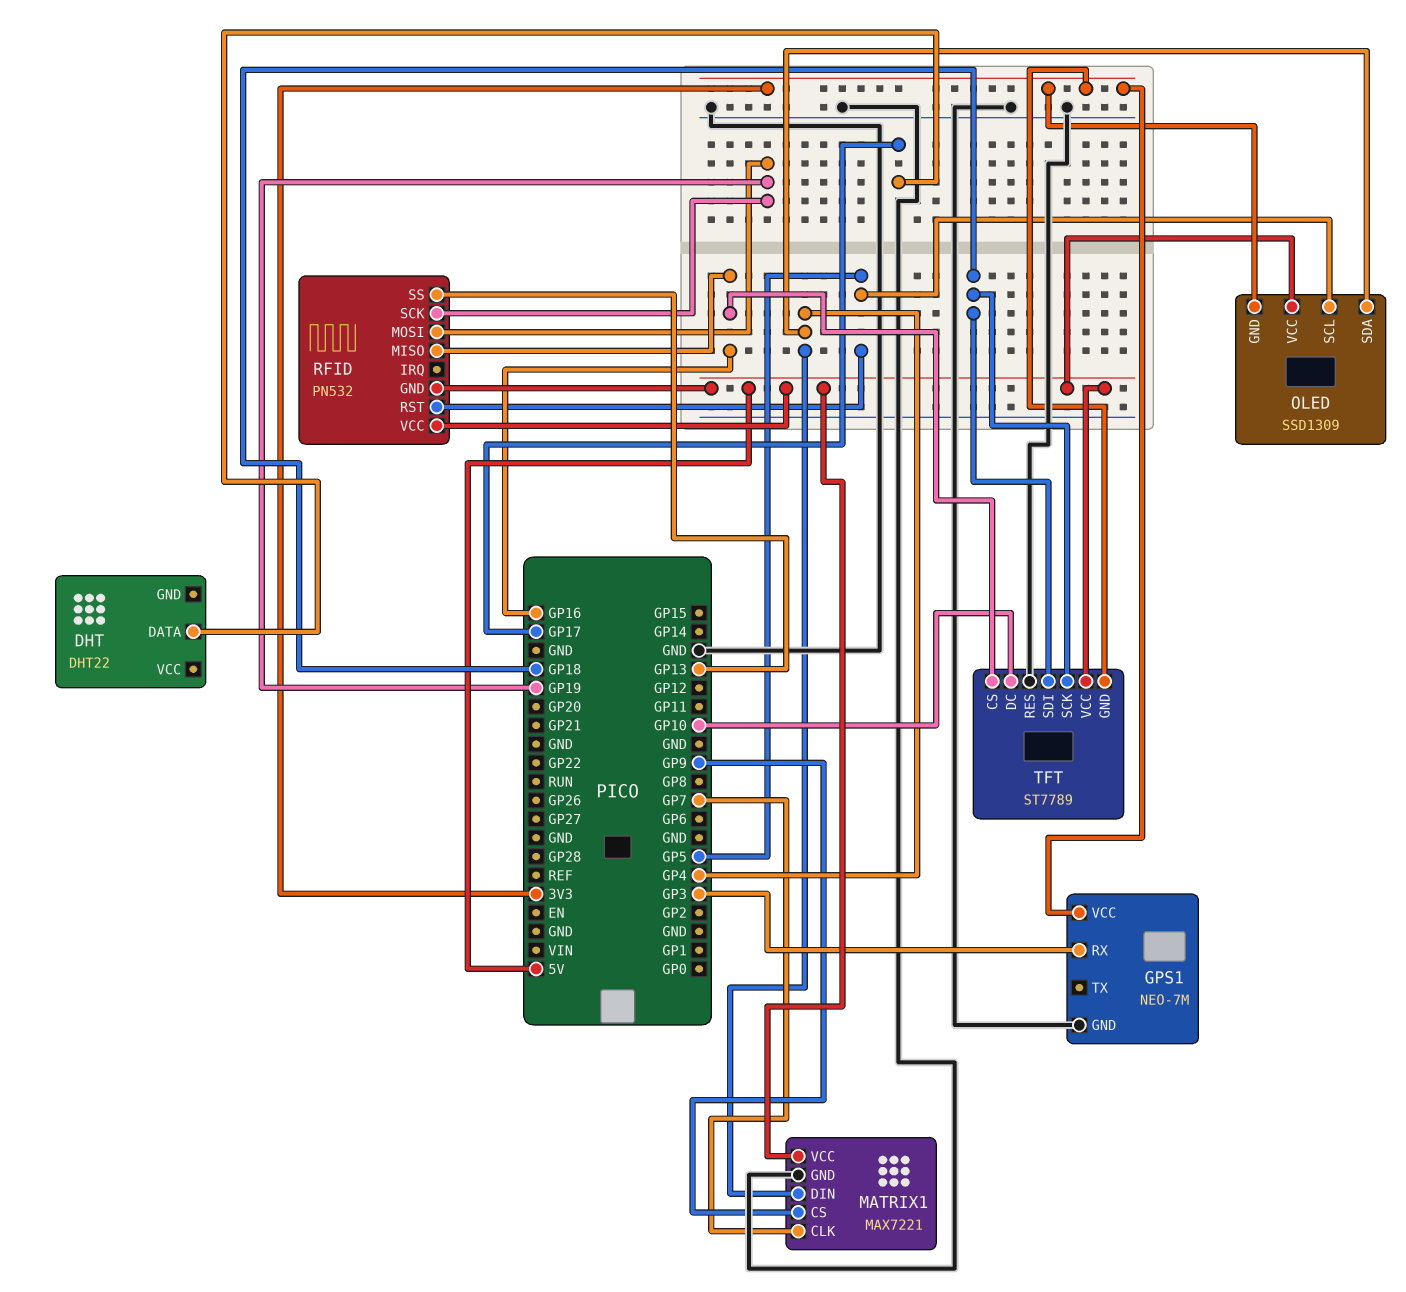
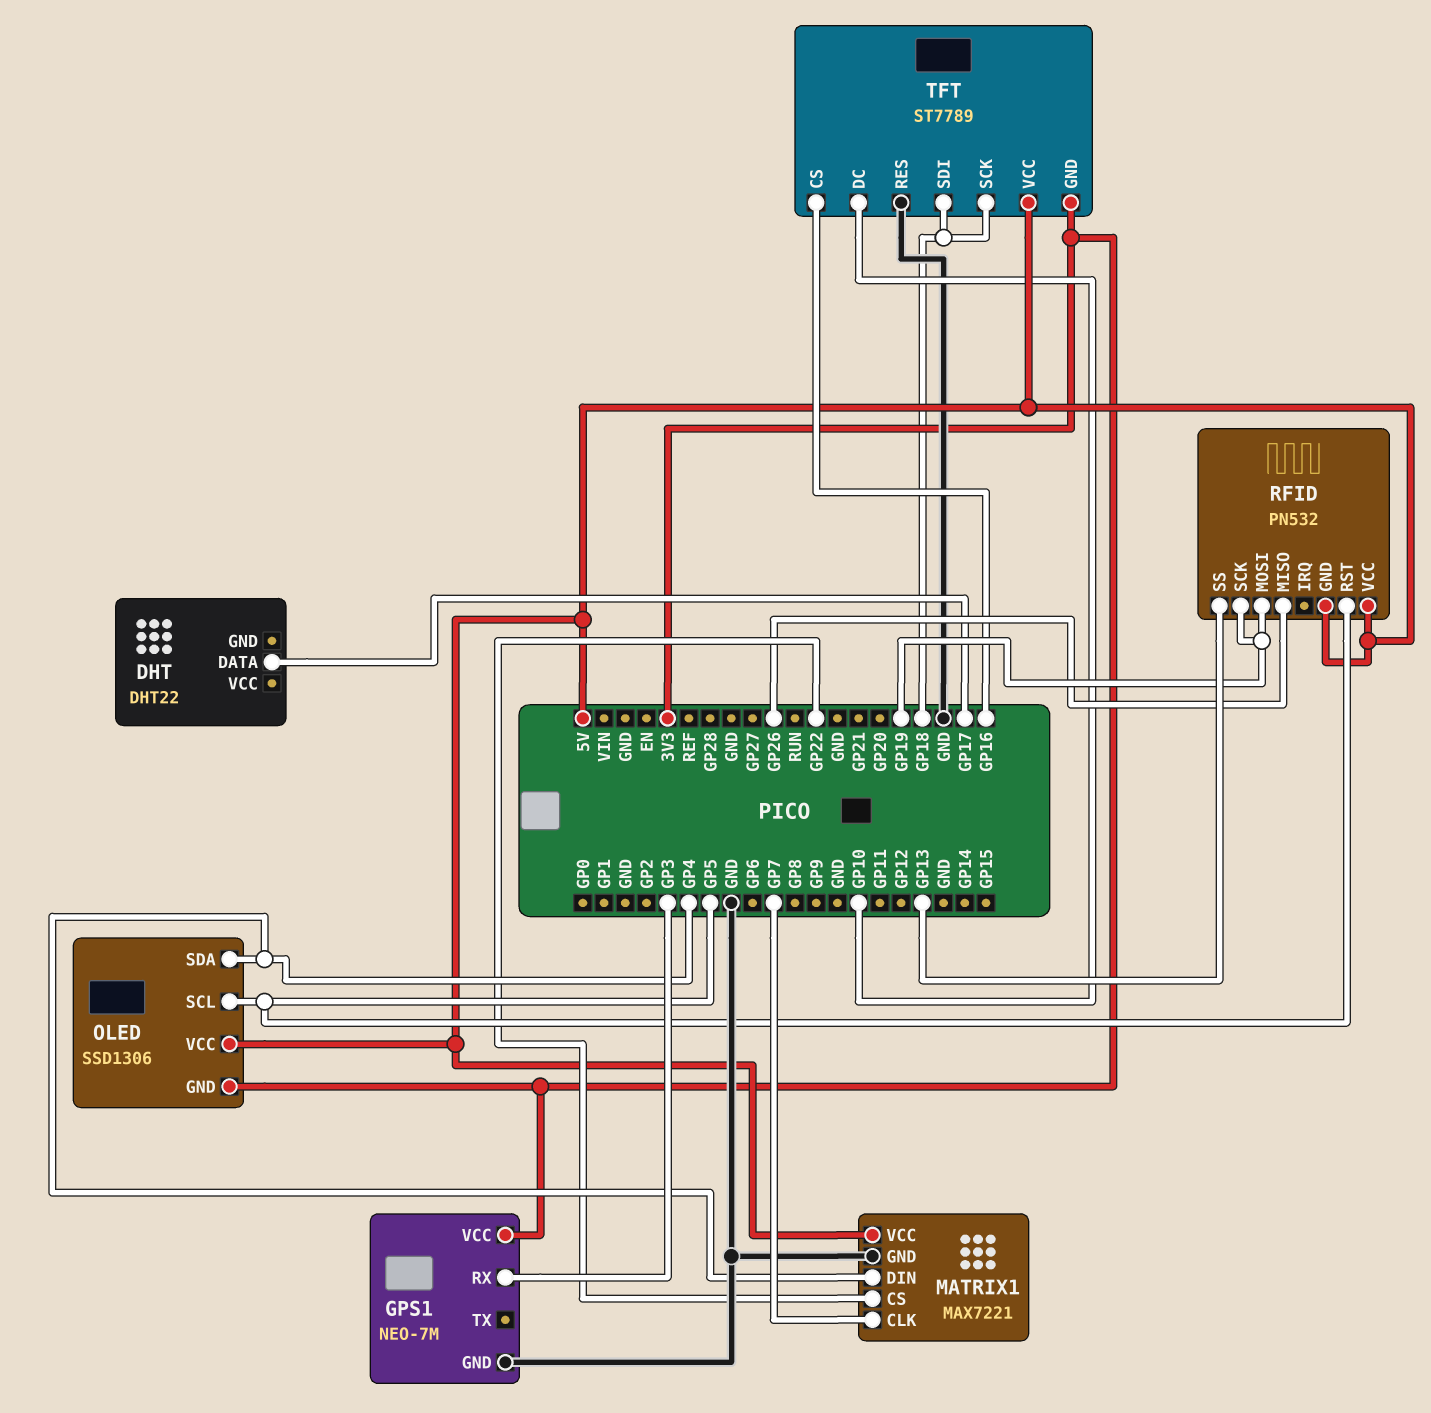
MATRIX1 pin CS: GP9 -> GP22
OLED: SSD1309 -> SSD1306
RFID pin MISO: GP16 -> GP26

